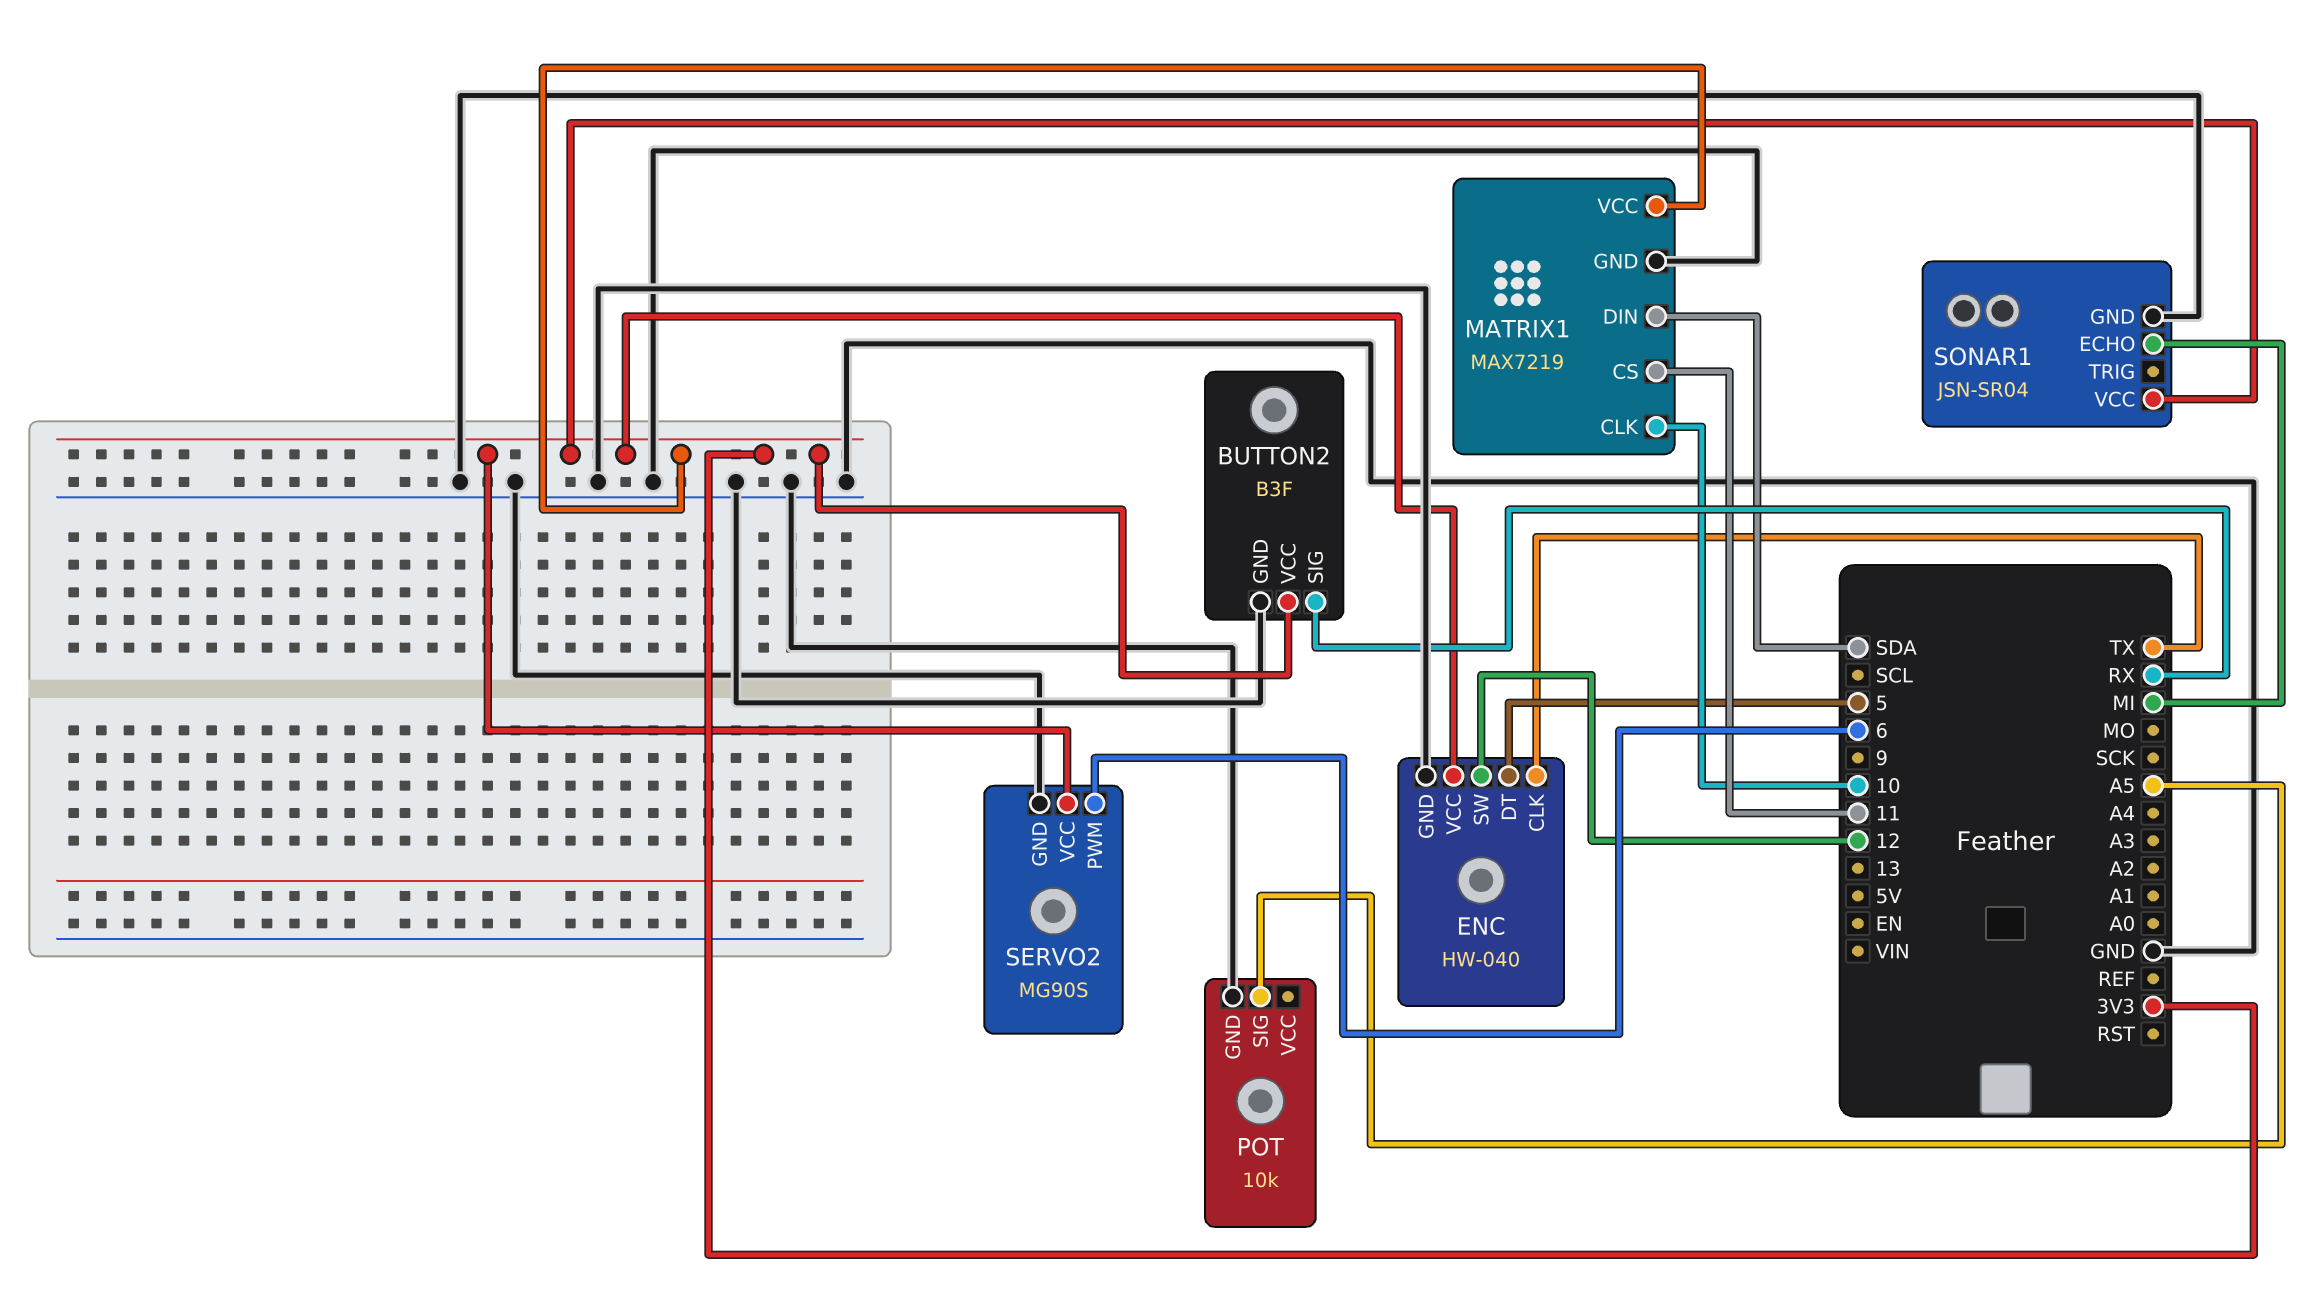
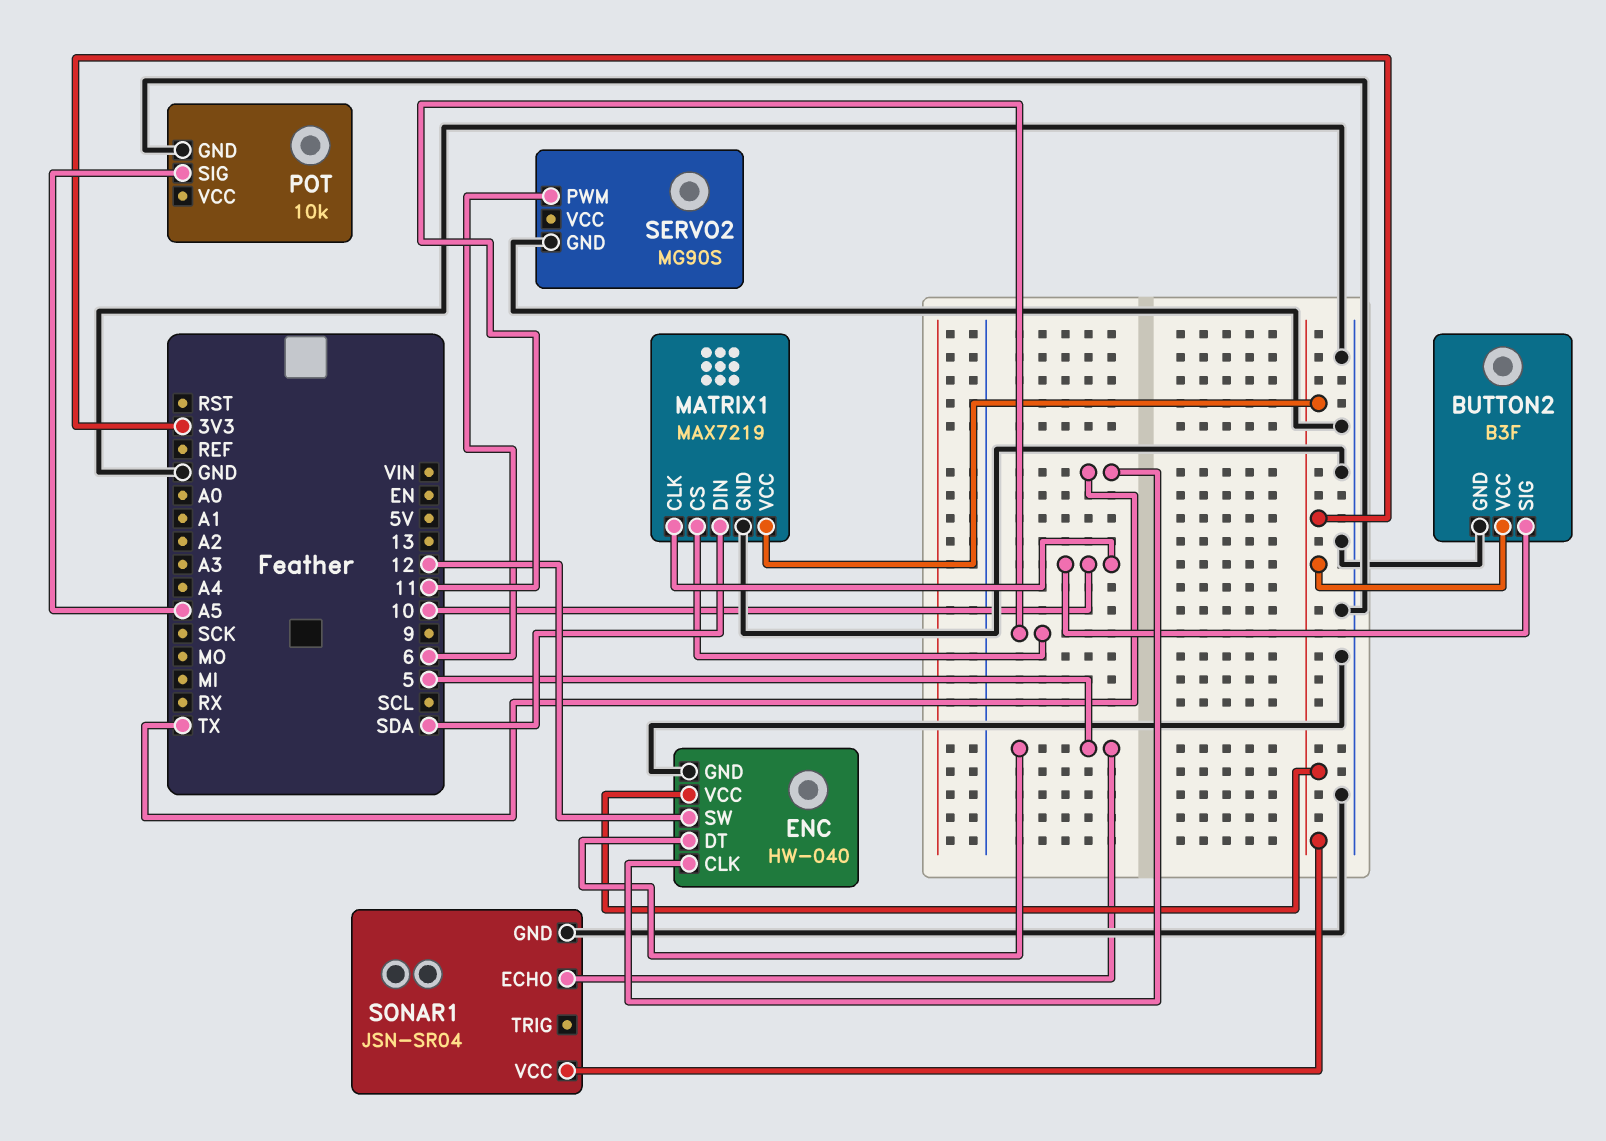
BUTTON2 pin SIG: RX -> 10
SERVO2 pin VCC: 3V3 -> none
SONAR1 pin ECHO: MI -> 5

